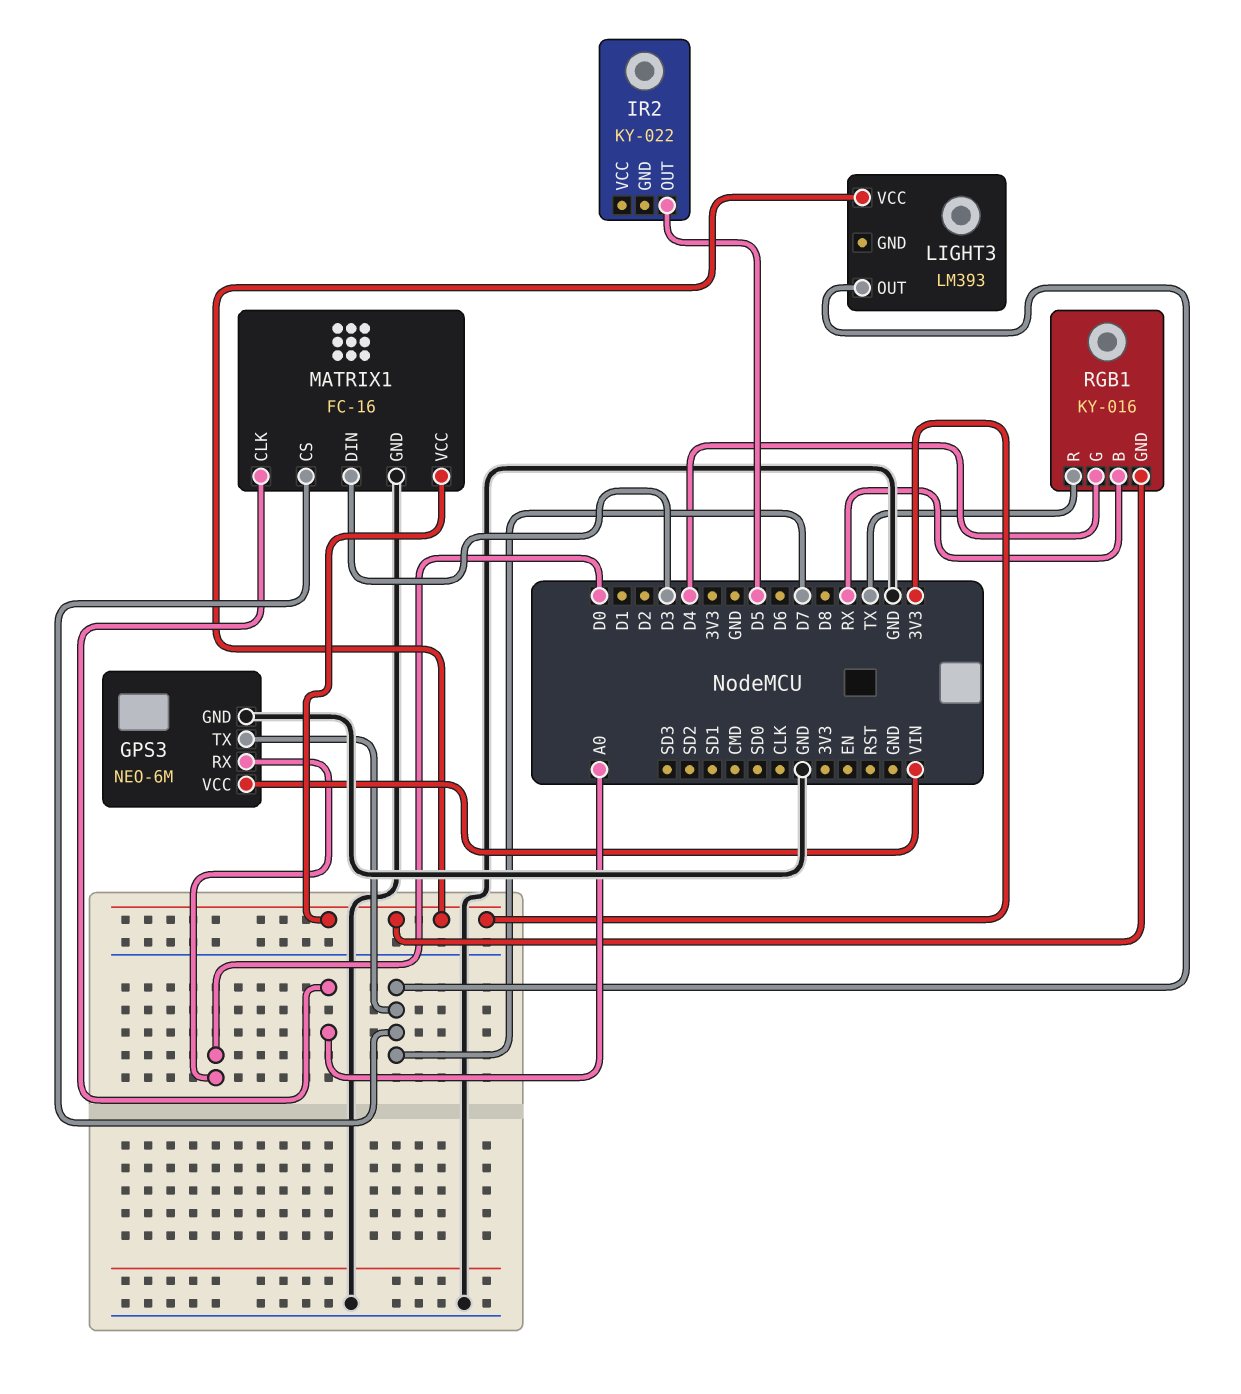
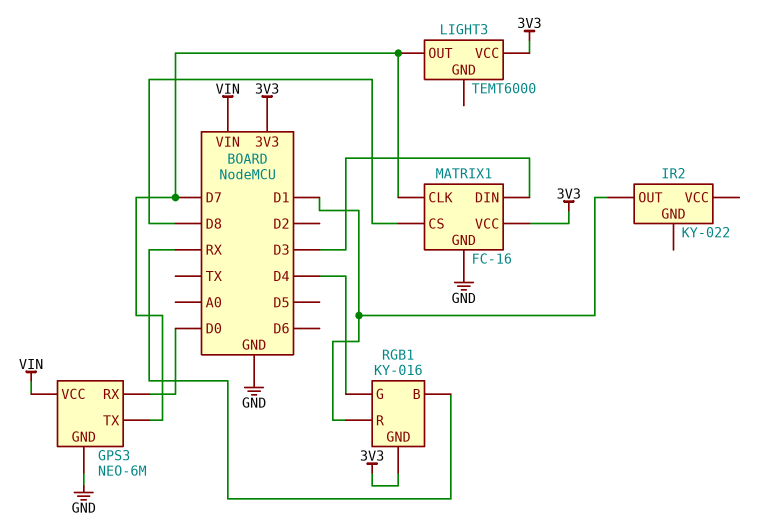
IR2 pin OUT: D5 -> D1
LIGHT3: LM393 -> TEMT6000
MATRIX1 pin CLK: A0 -> D7
MATRIX1 pin CS: D7 -> D8
RGB1 pin R: TX -> D1

